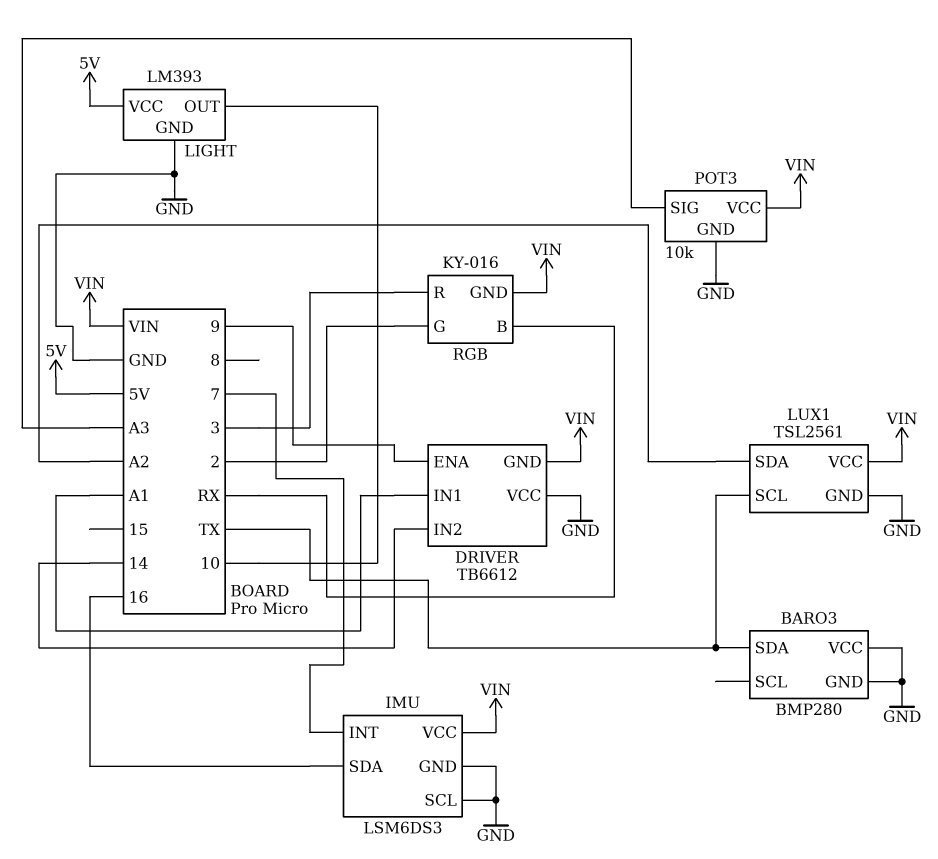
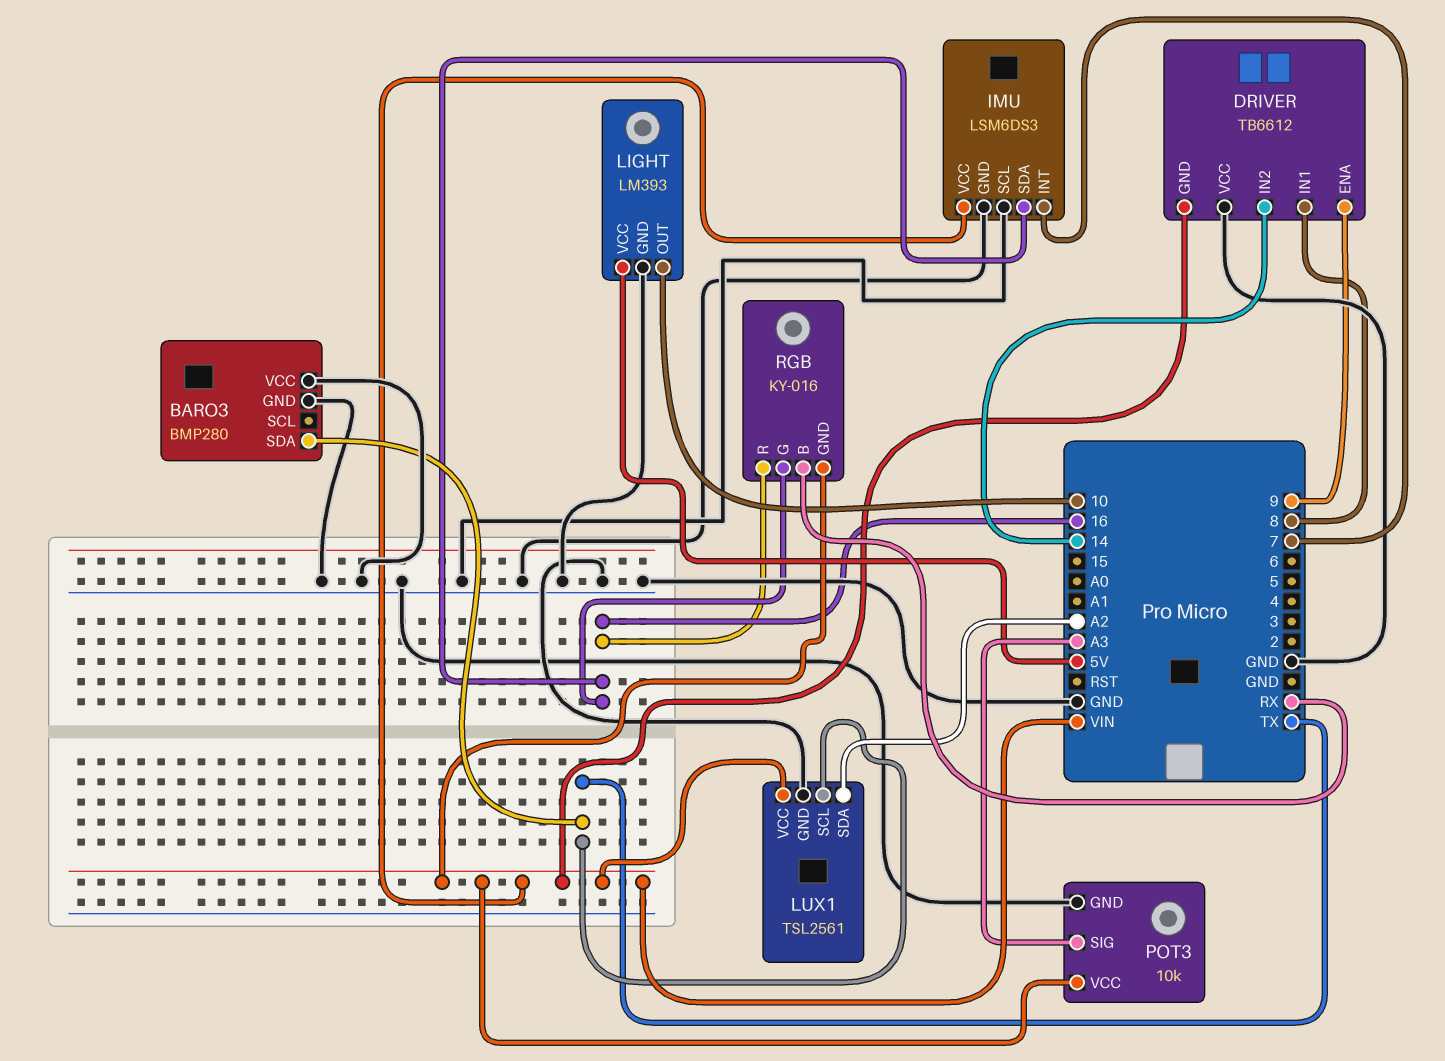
DRIVER pin IN1: A1 -> 8
RGB pin G: 2 -> 16
RGB pin R: 3 -> 16

